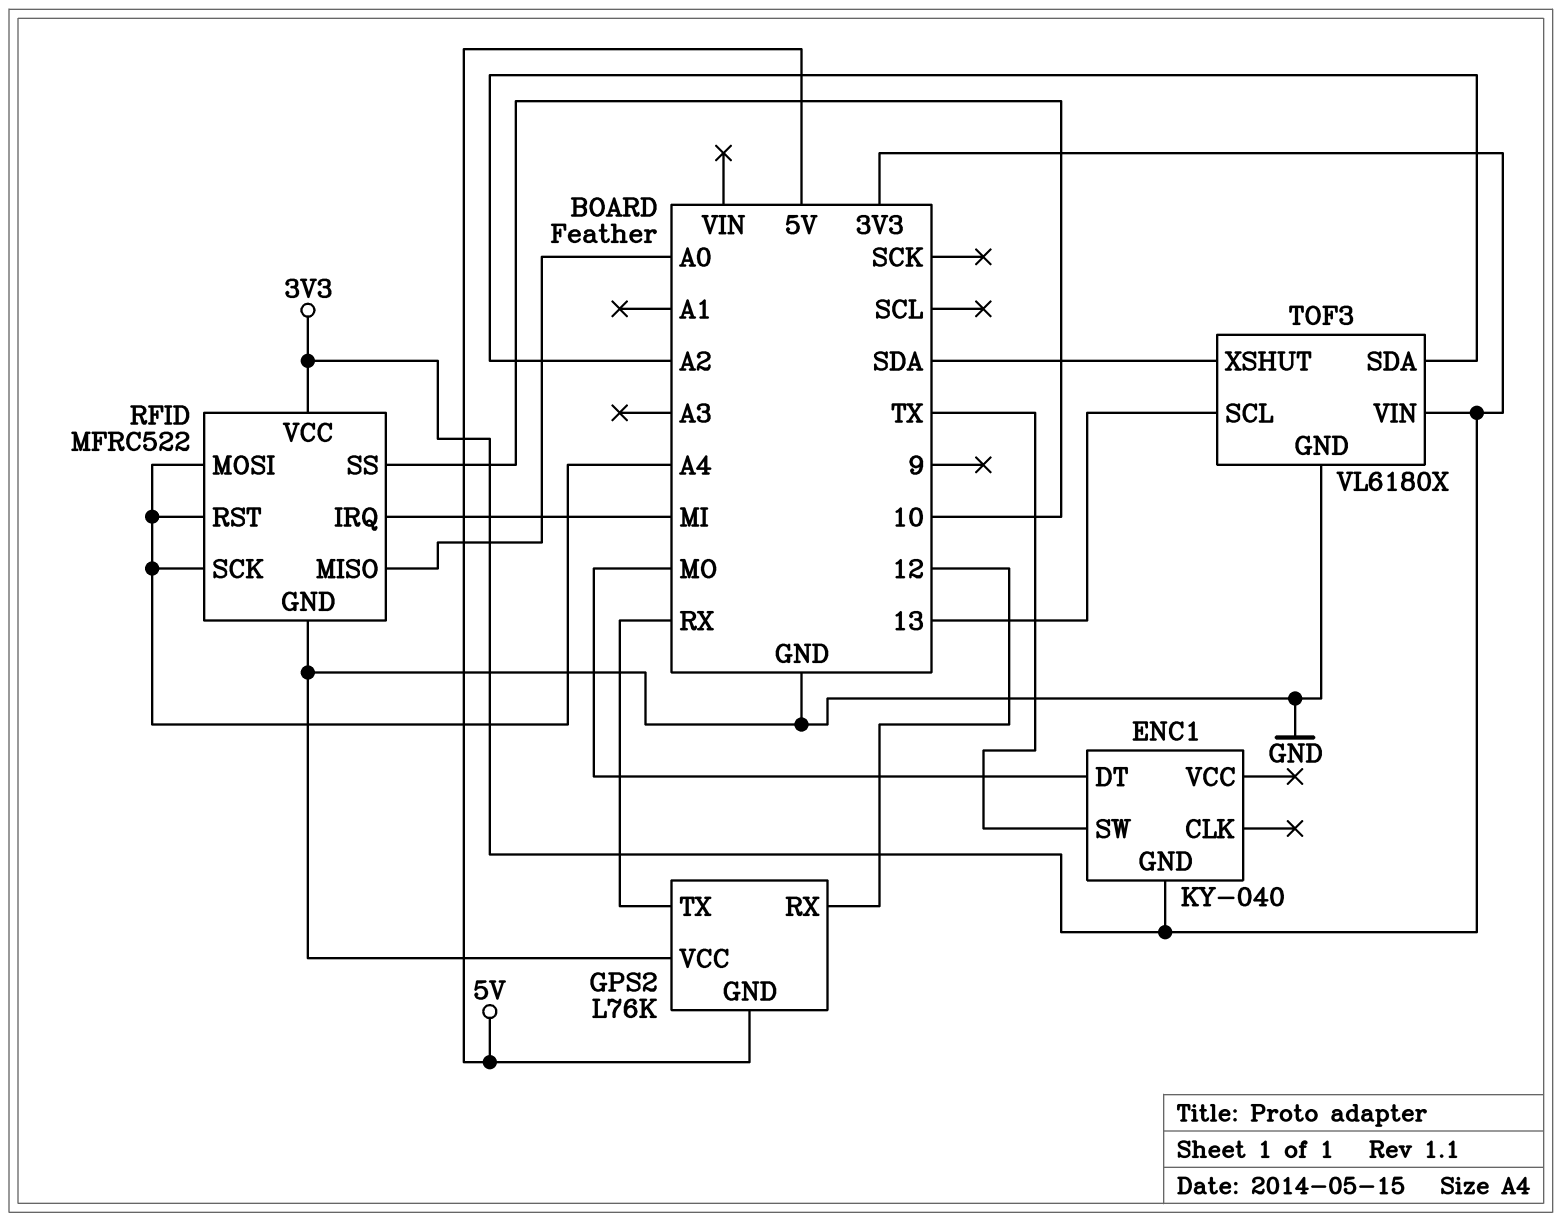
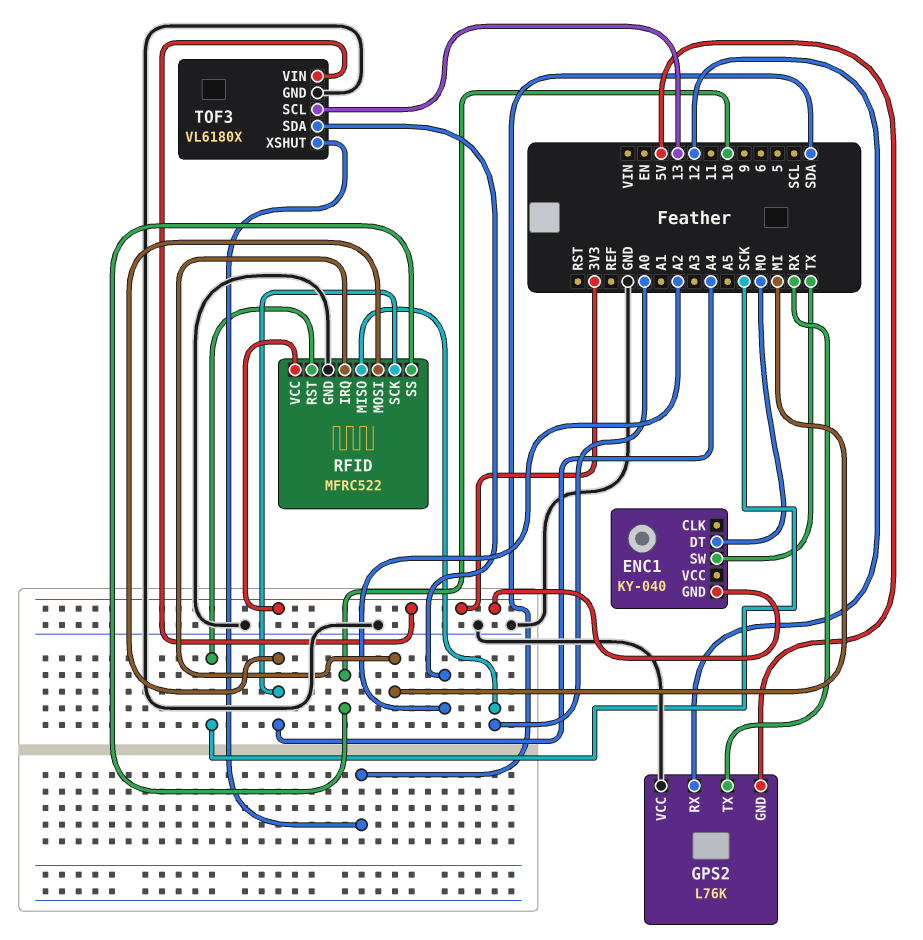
RFID pin RST: A4 -> SCK

